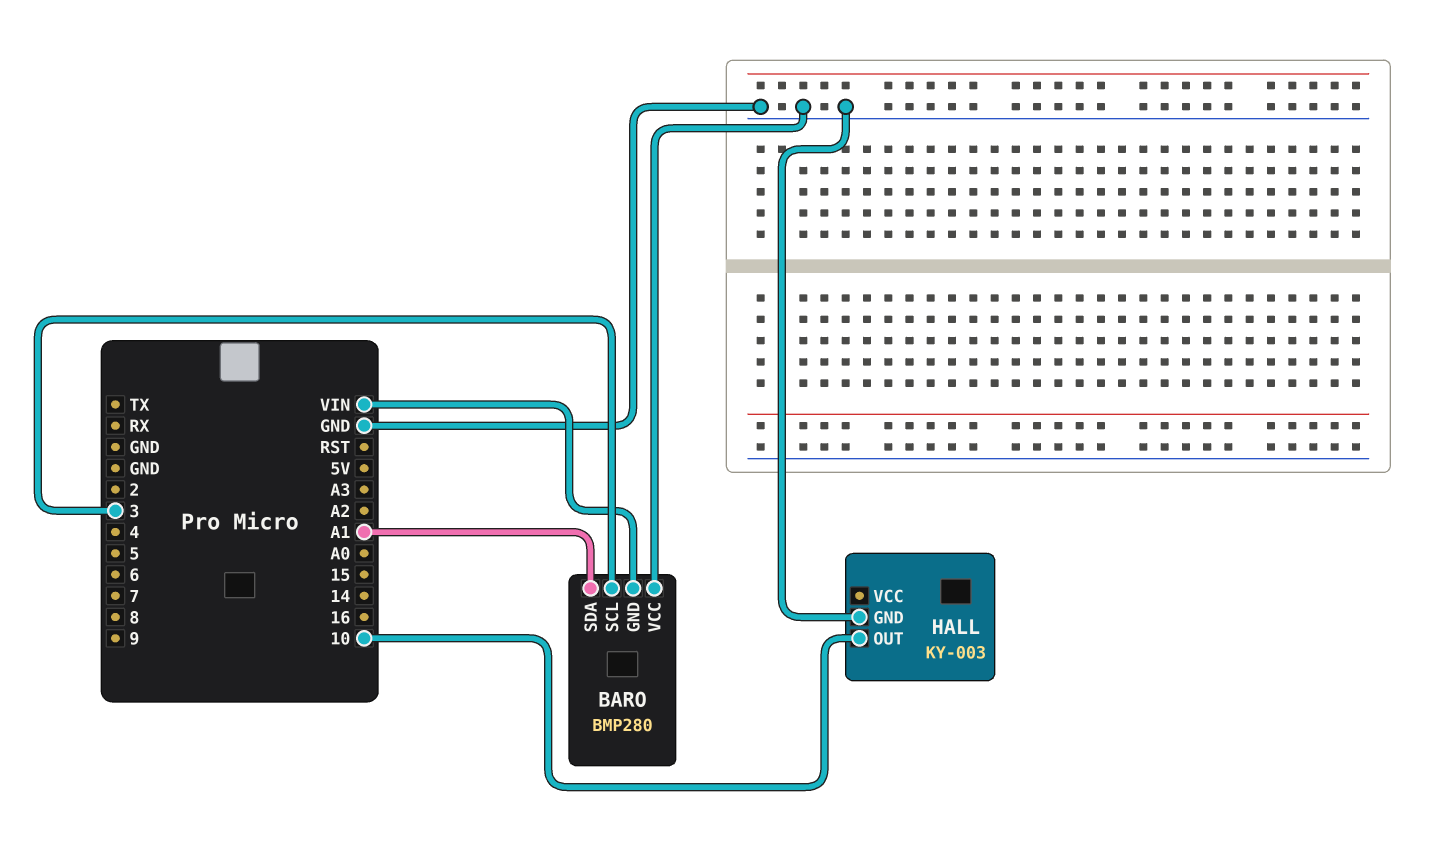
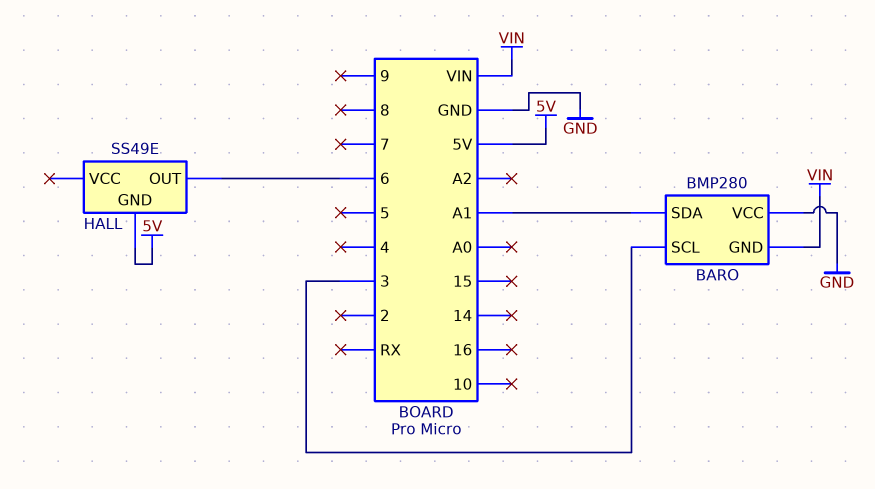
HALL: KY-003 -> SS49E
HALL pin GND: GND -> 5V
HALL pin OUT: 10 -> 6

